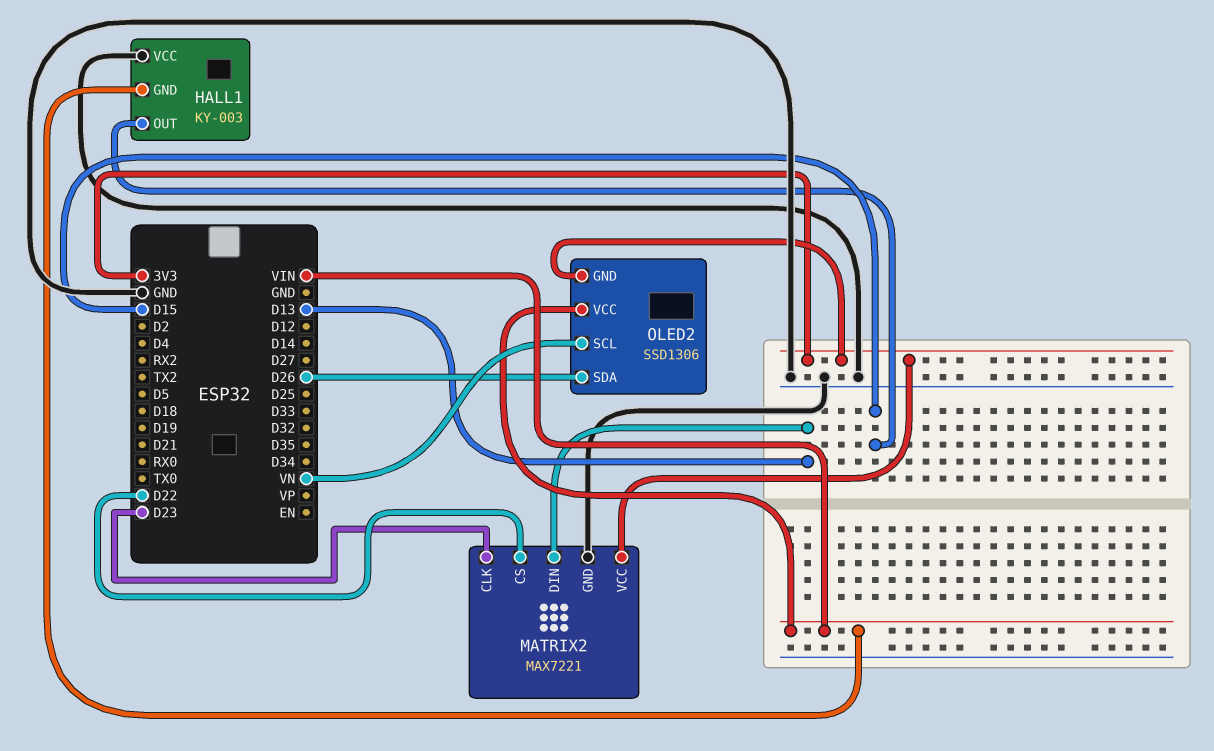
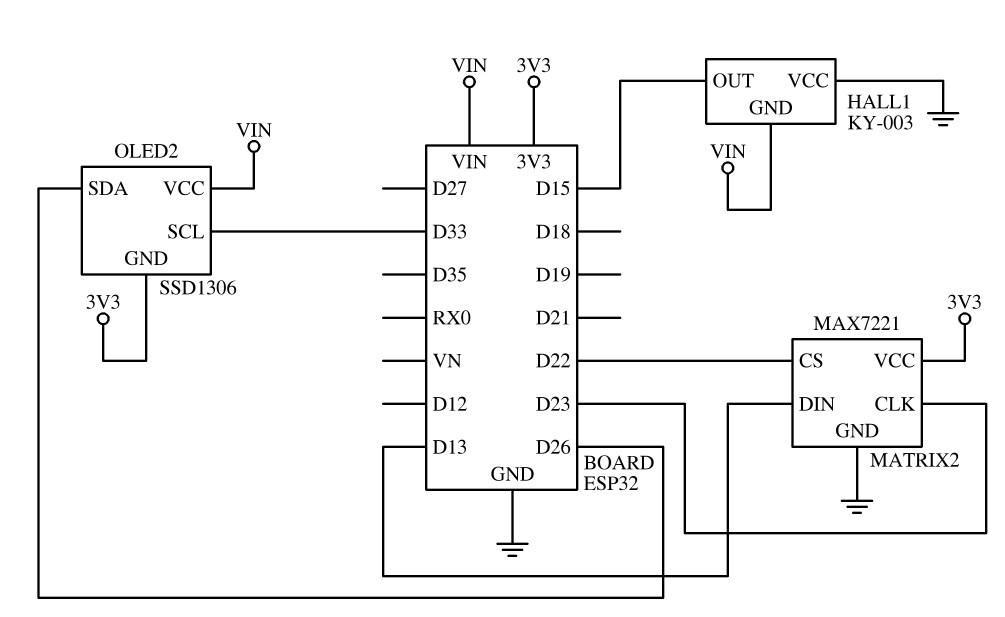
OLED2 pin SCL: VN -> D33

